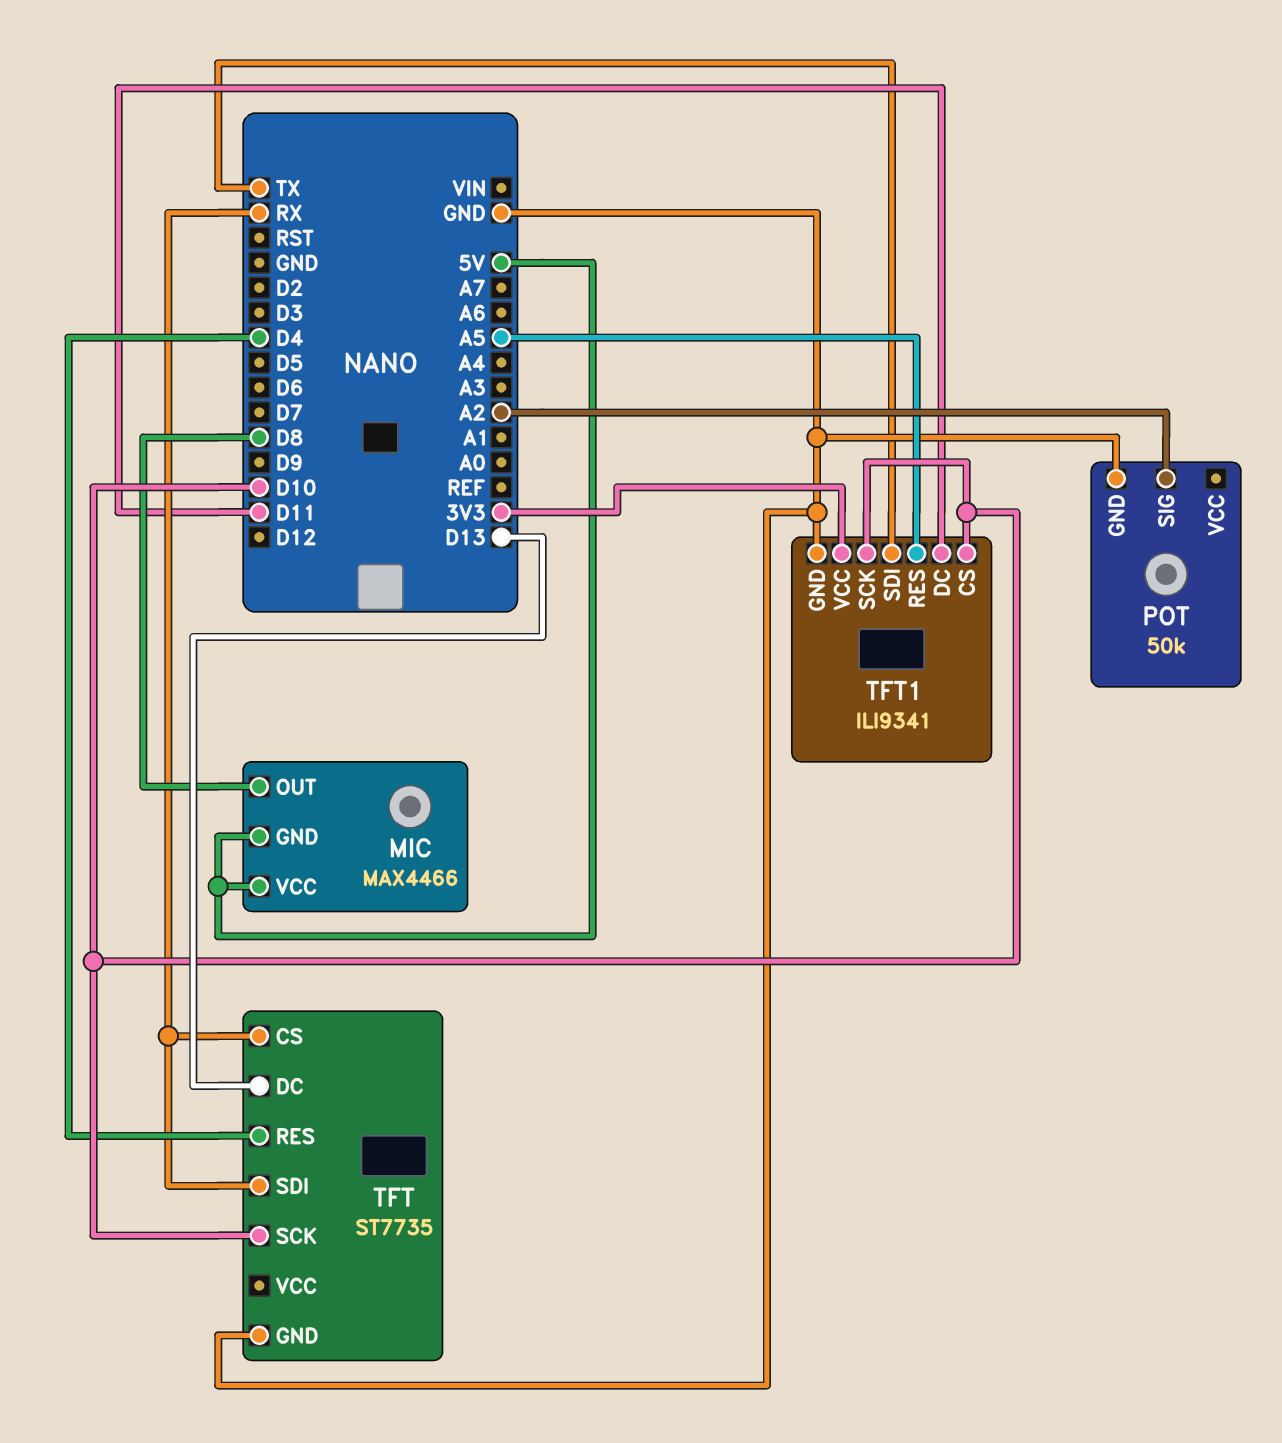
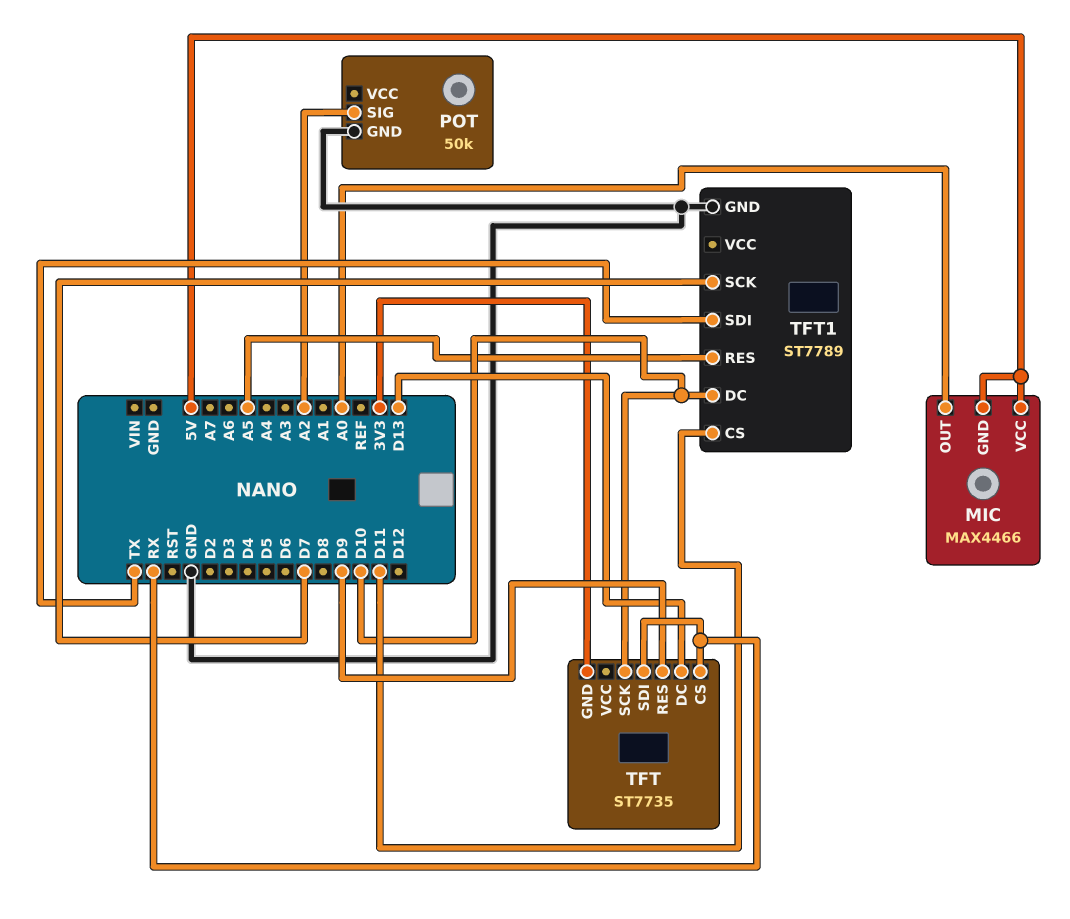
MIC pin OUT: D8 -> A0
TFT pin GND: GND -> 3V3
TFT pin RES: D4 -> D9
TFT1: ILI9341 -> ST7789
TFT1 pin CS: D10 -> D11
TFT1 pin DC: D11 -> D10
TFT1 pin SCK: D10 -> D7
TFT1 pin VCC: 3V3 -> none

